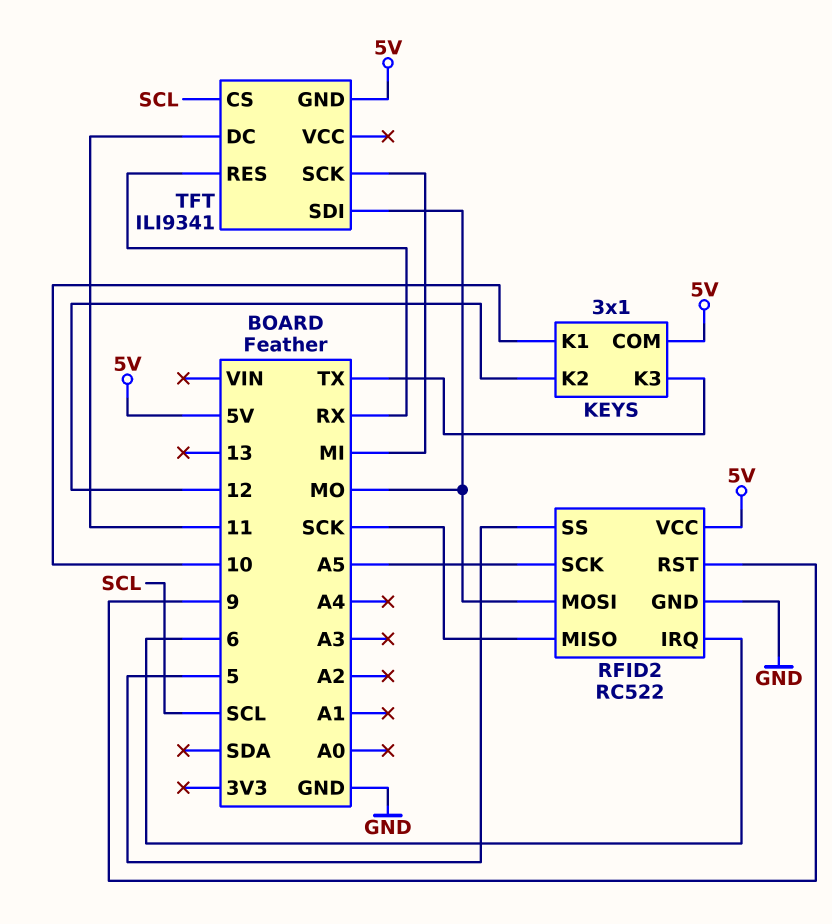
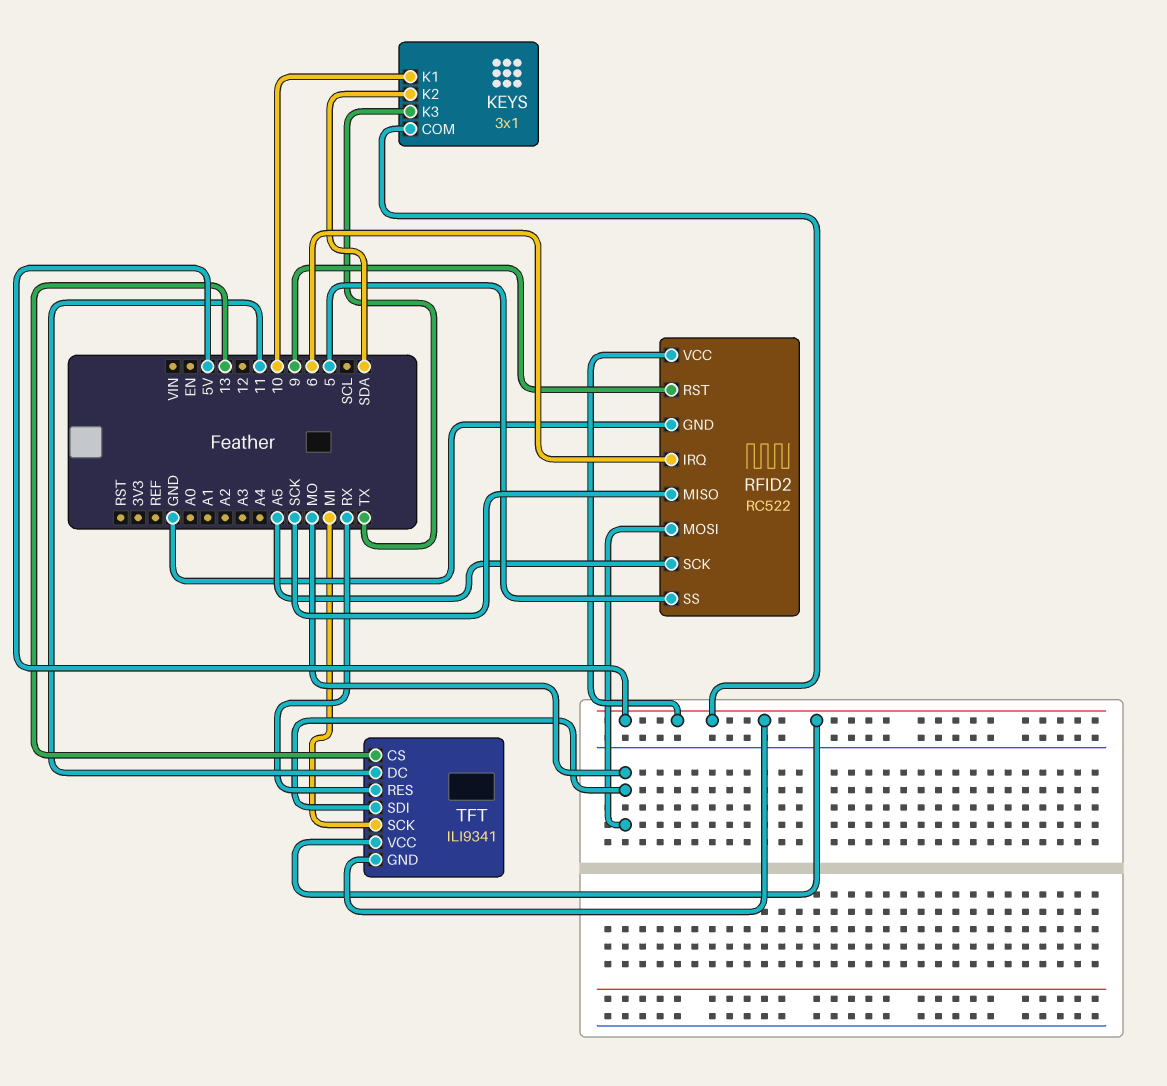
KEYS pin K2: 12 -> SDA
TFT pin CS: SCL -> 13
TFT pin VCC: none -> 5V

